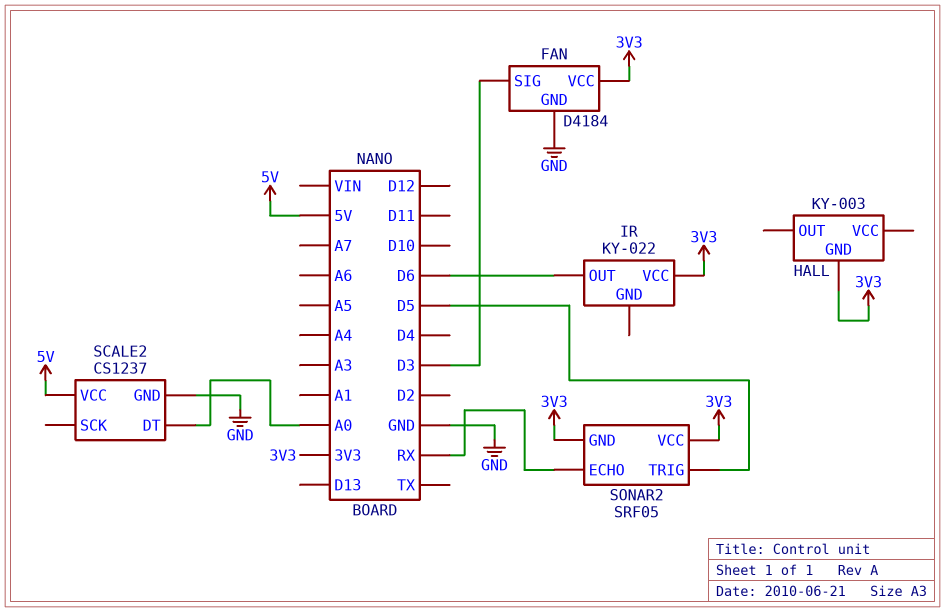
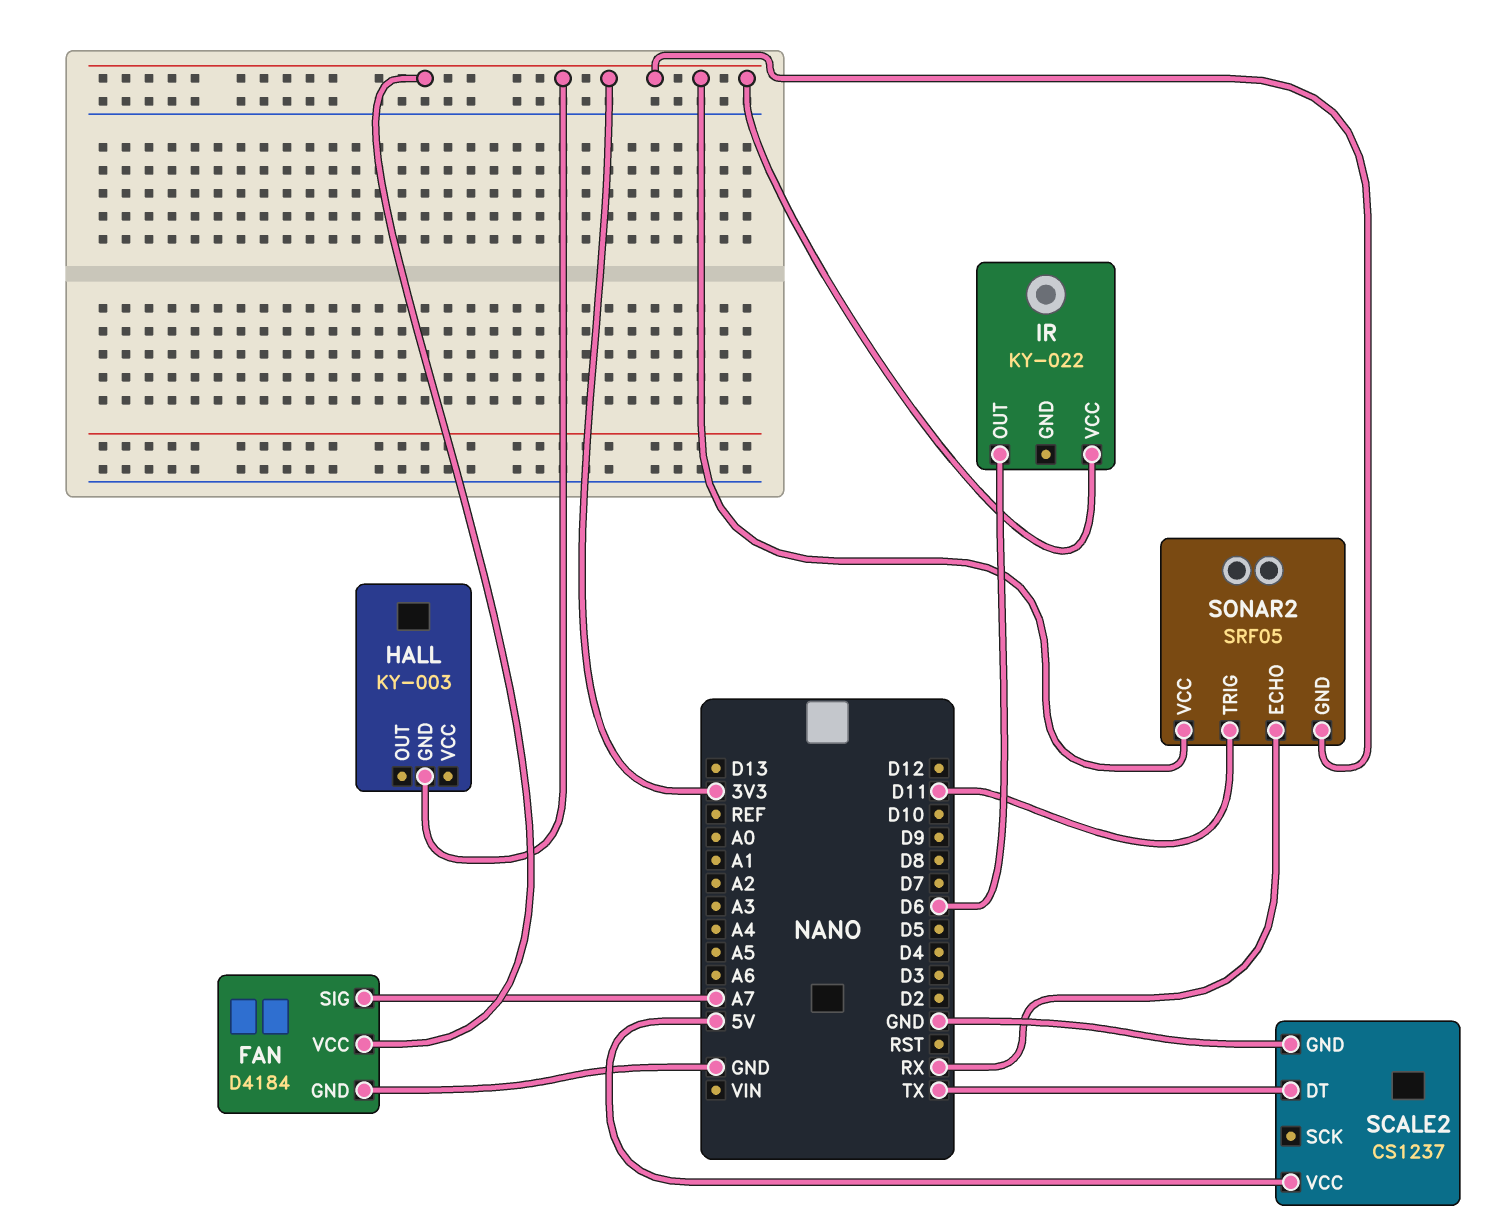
FAN pin SIG: D3 -> A7
SCALE2 pin DT: A0 -> TX
SONAR2 pin TRIG: D5 -> D11

